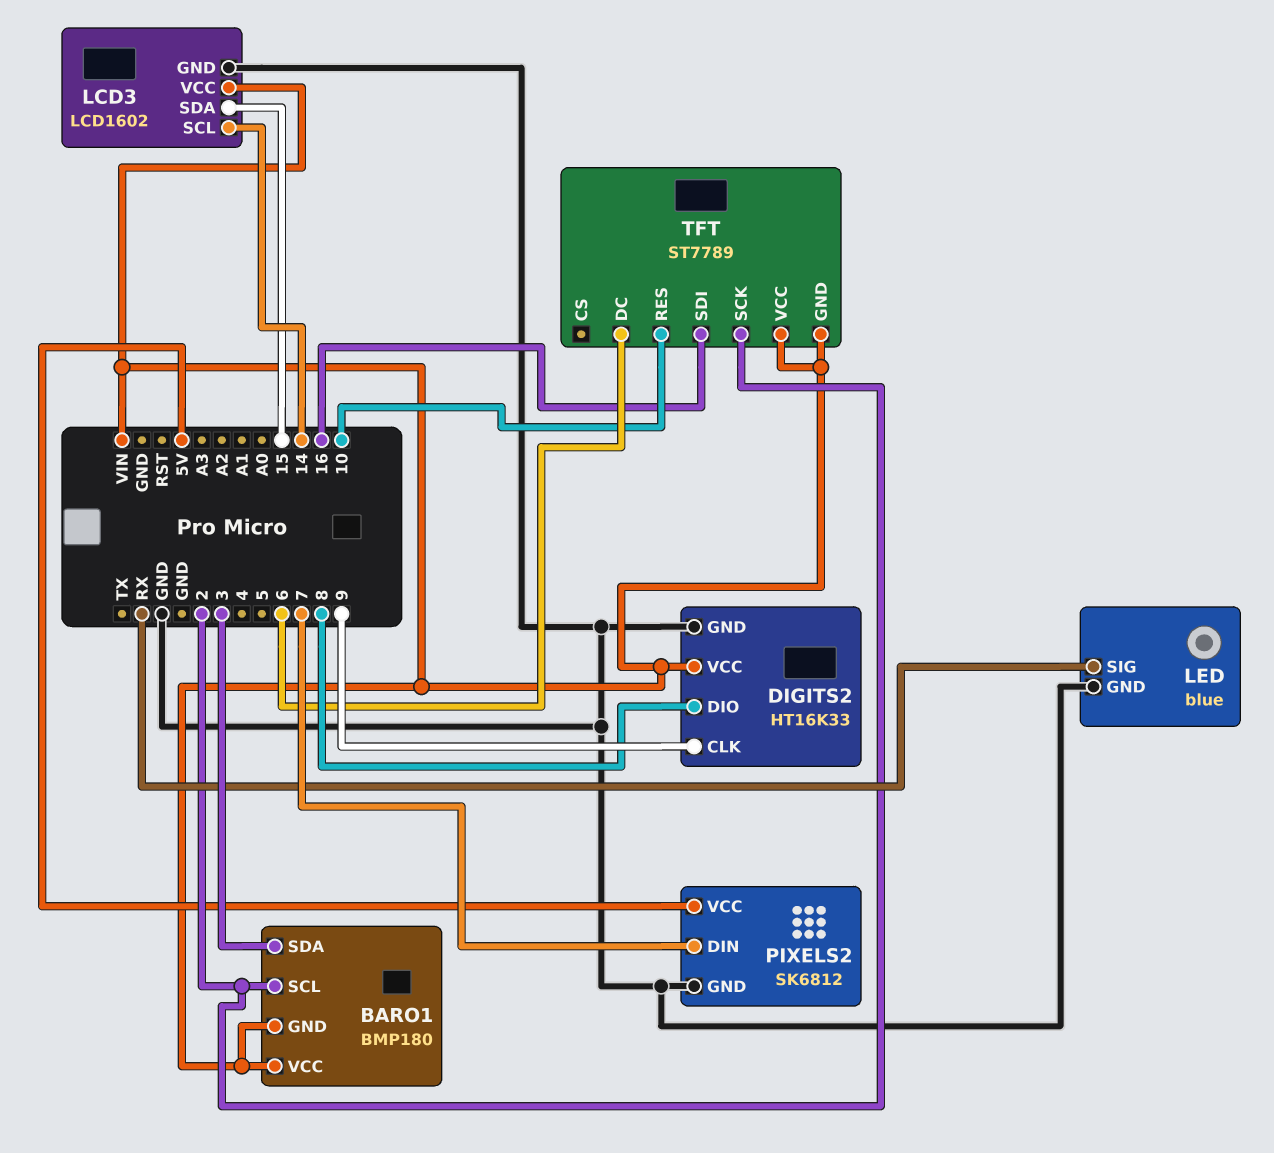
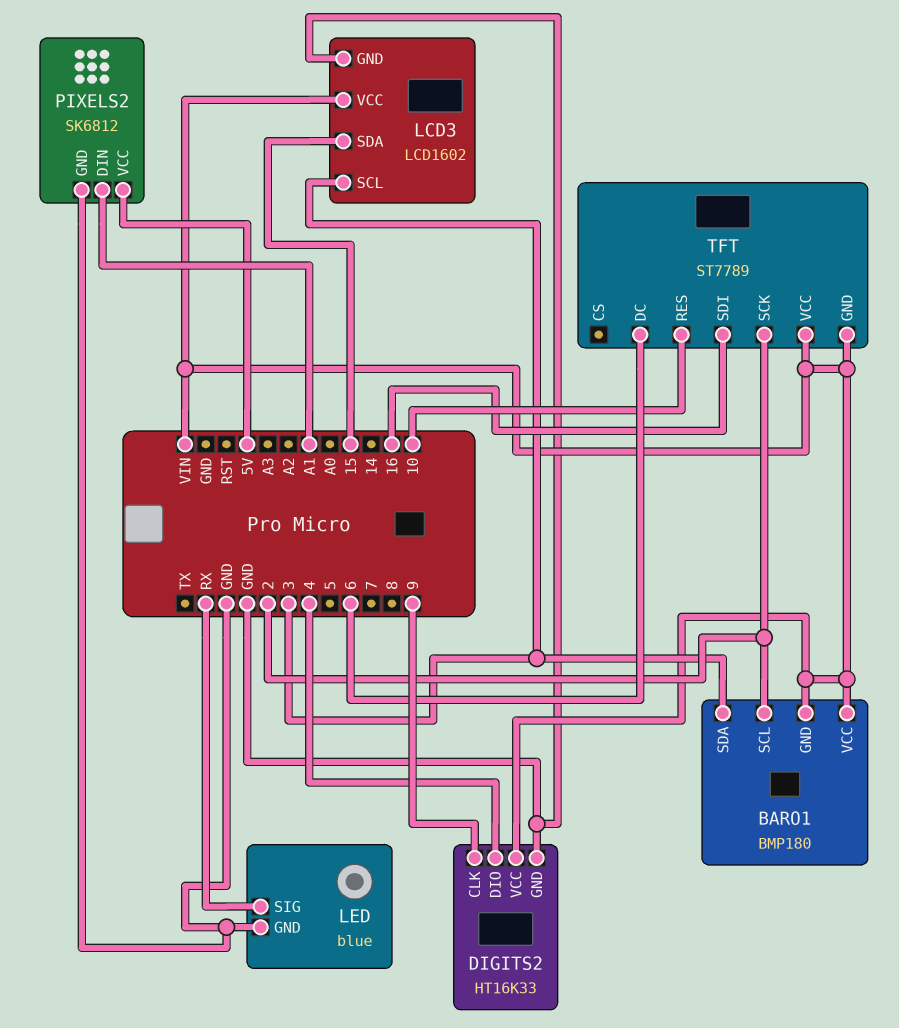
DIGITS2 pin DIO: 8 -> 4
LCD3 pin SCL: 14 -> 3
PIXELS2 pin DIN: 7 -> A1

